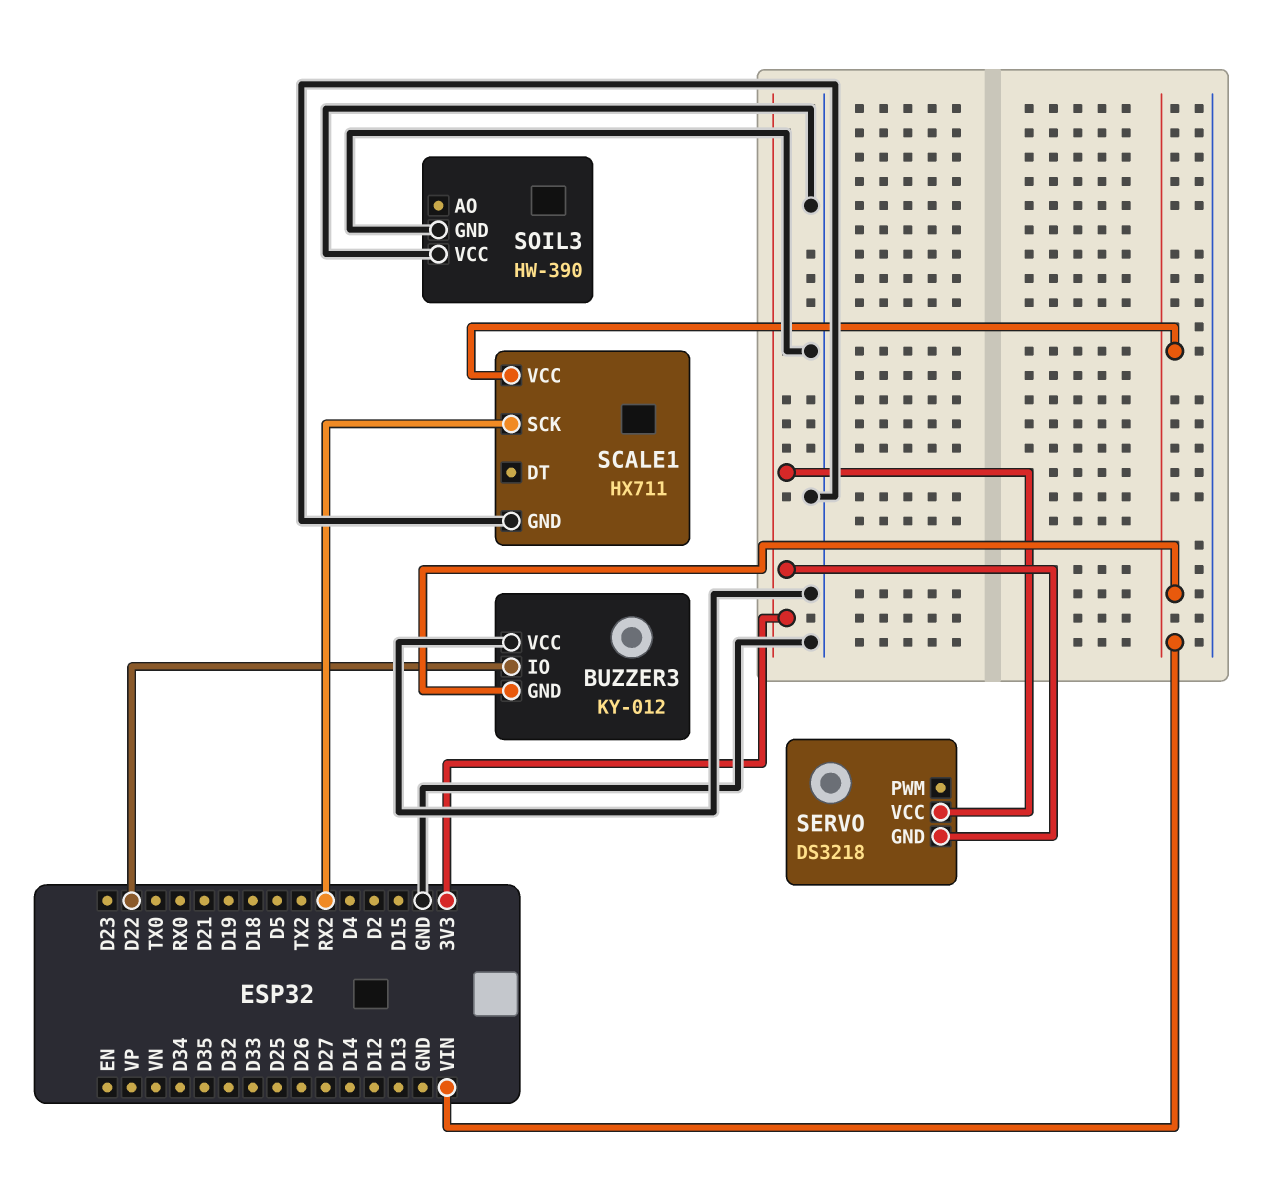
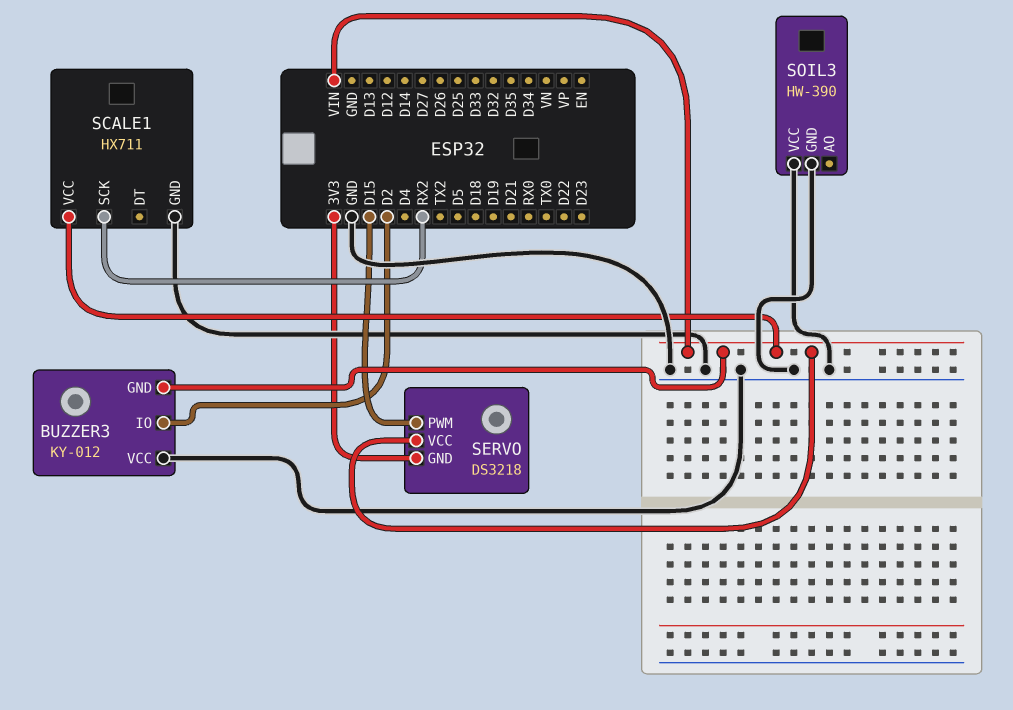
BUZZER3 pin IO: D22 -> D2
SERVO pin PWM: none -> D15
SERVO pin VCC: 3V3 -> VIN

